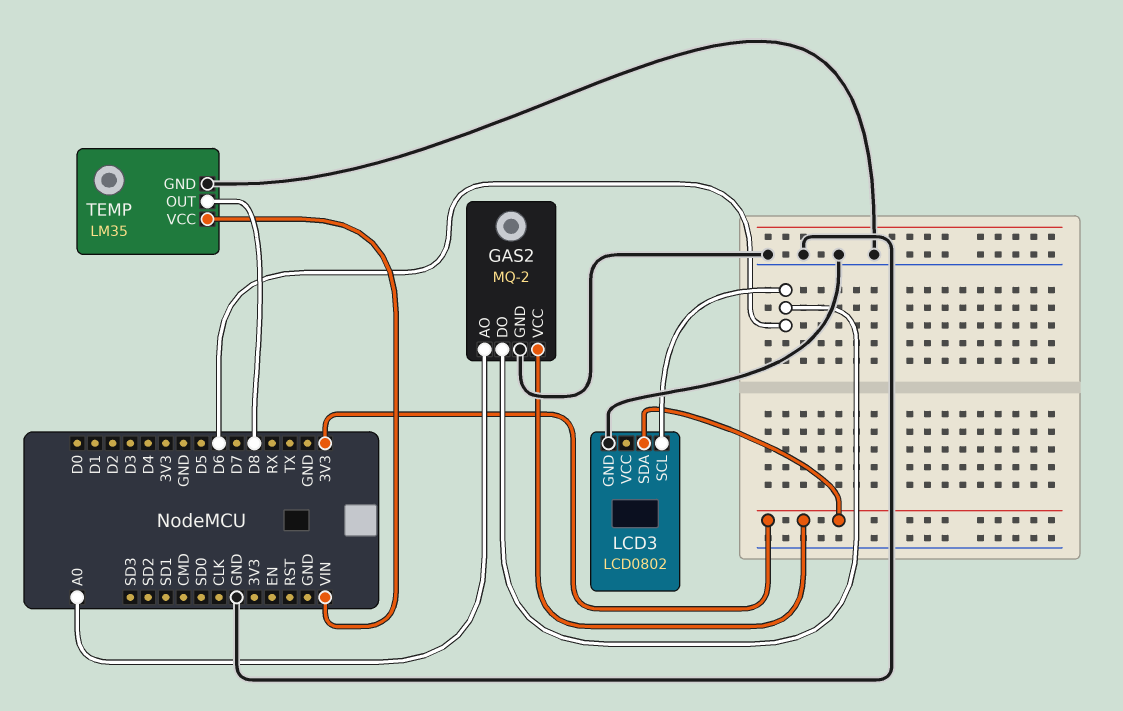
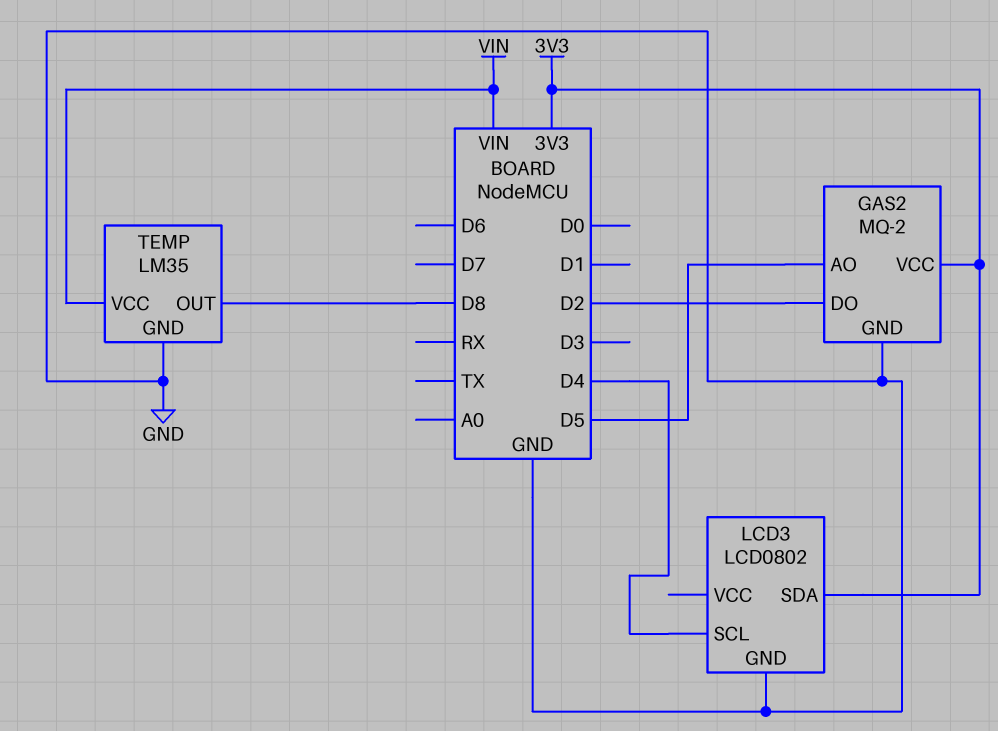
GAS2 pin AO: A0 -> D5
GAS2 pin DO: D6 -> D2
LCD3 pin SCL: D6 -> D4

